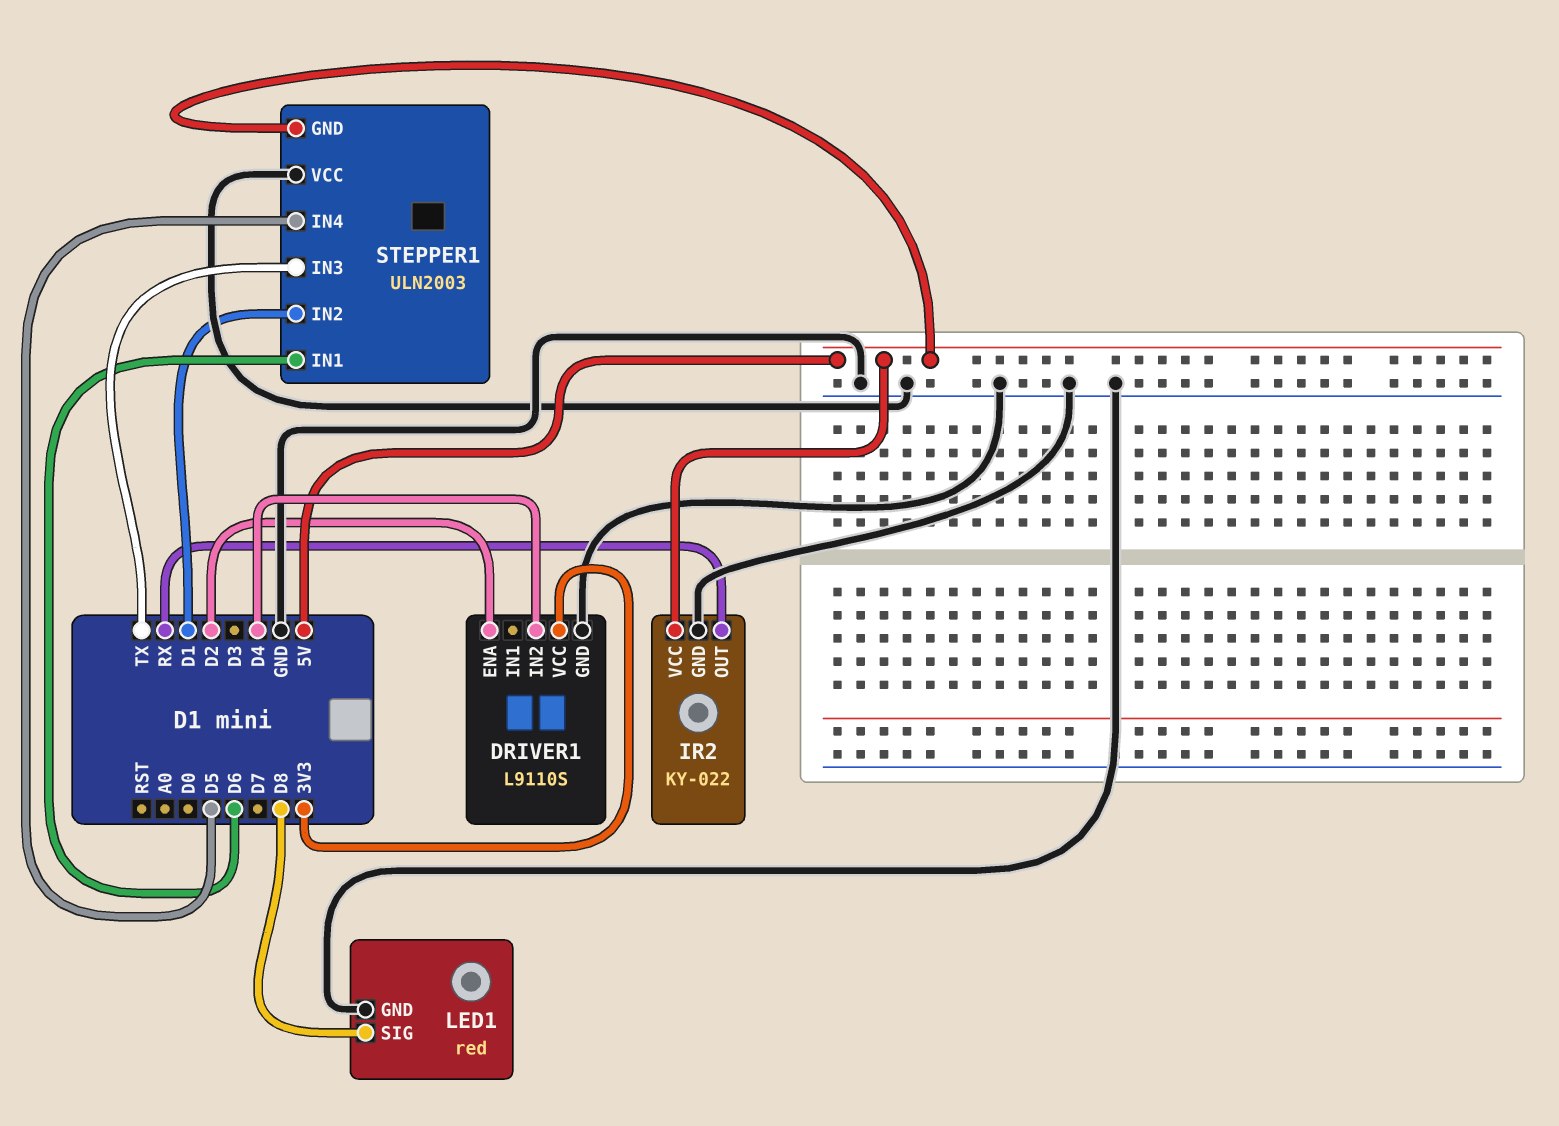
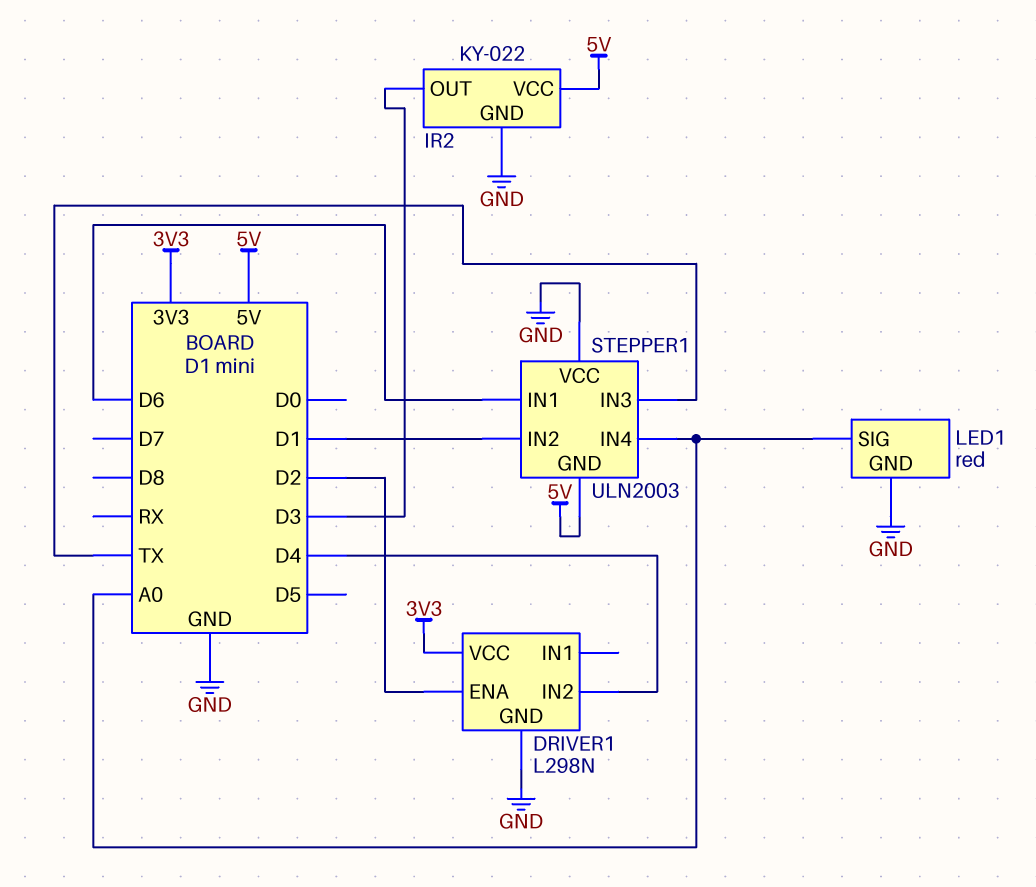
DRIVER1: L9110S -> L298N
IR2 pin OUT: RX -> D3
LED1 pin SIG: D8 -> A0
STEPPER1 pin IN4: D5 -> A0

